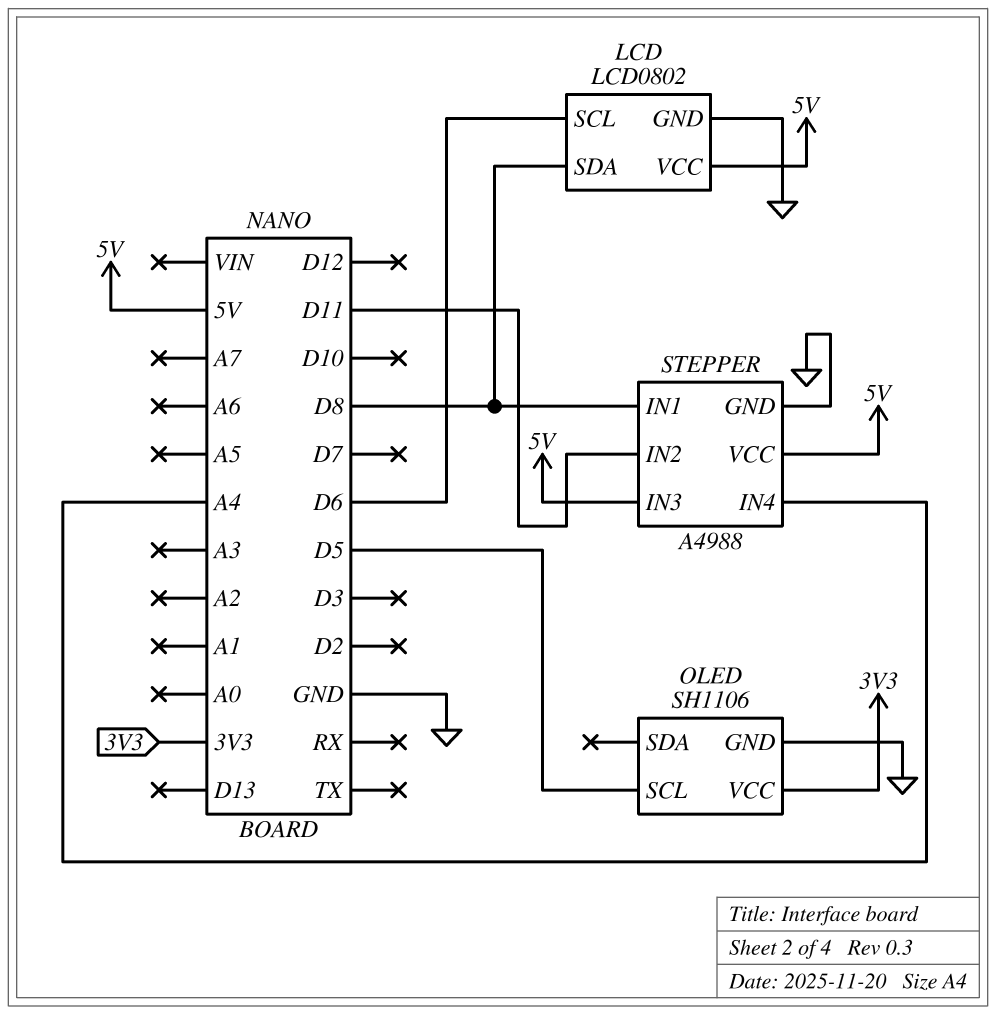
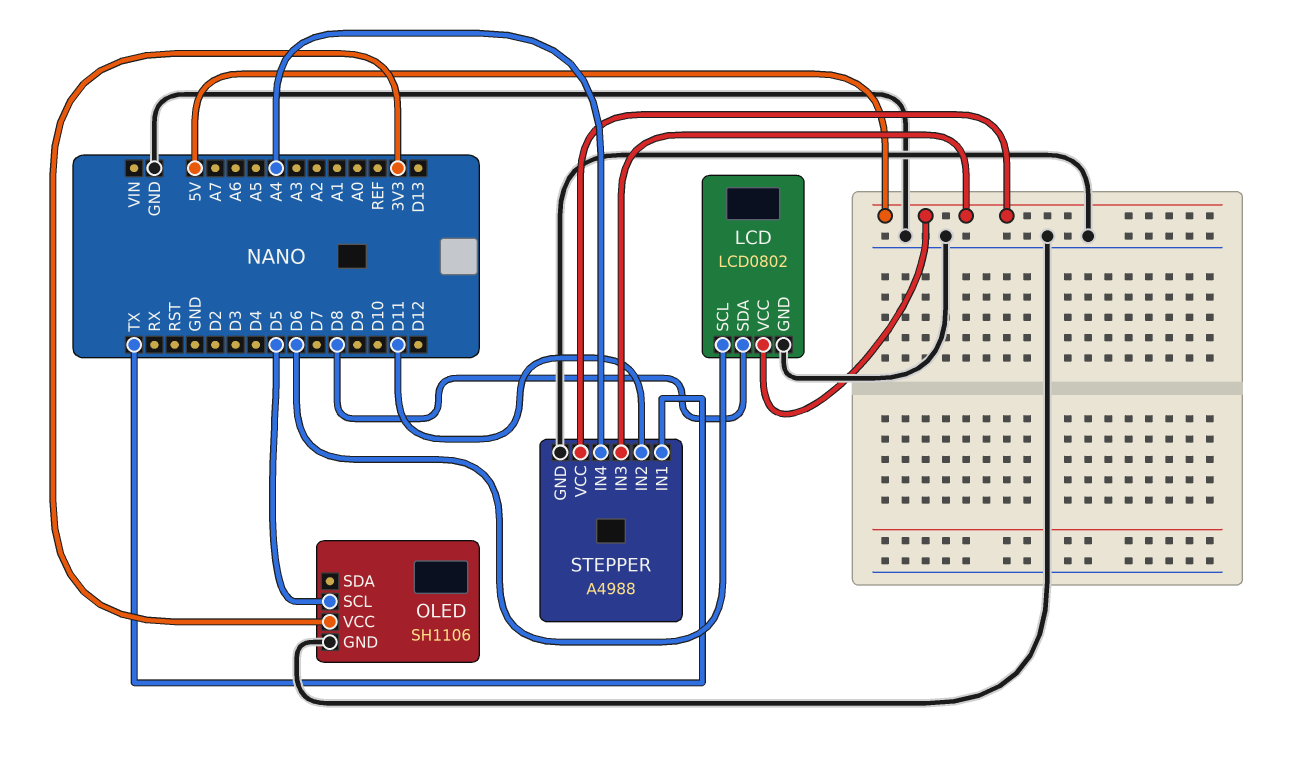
STEPPER pin IN1: D8 -> TX

